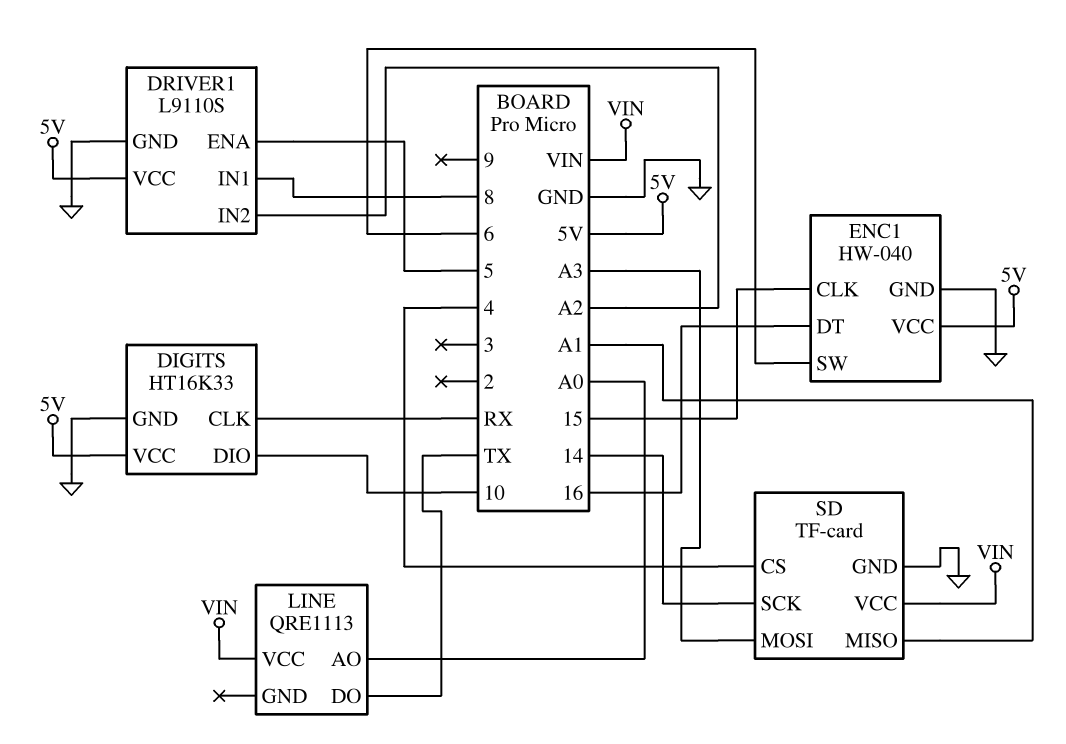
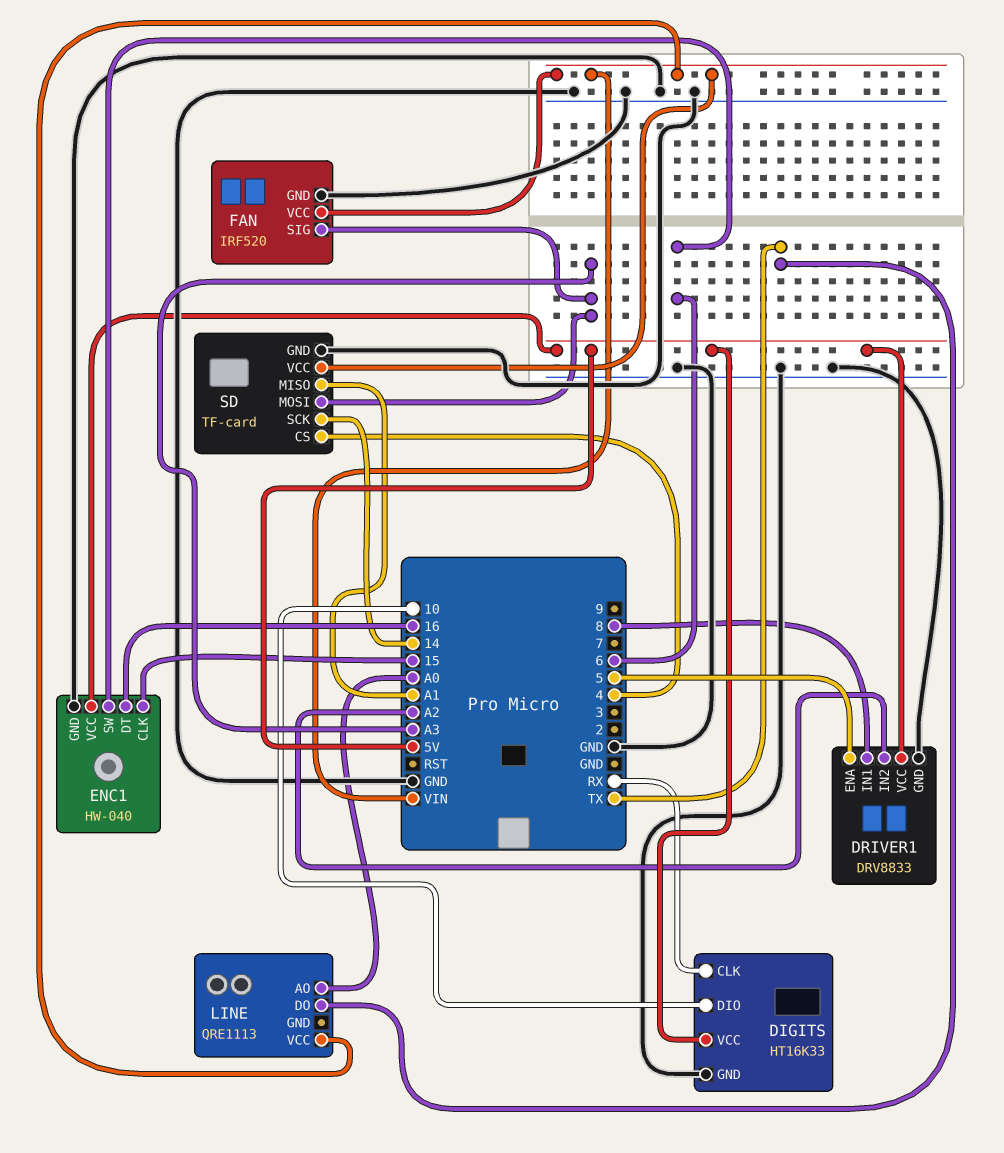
DRIVER1: L9110S -> DRV8833
FAN: none -> IRF520
FAN pin GND: none -> GND
FAN pin SIG: none -> A3
FAN pin VCC: none -> VIN

